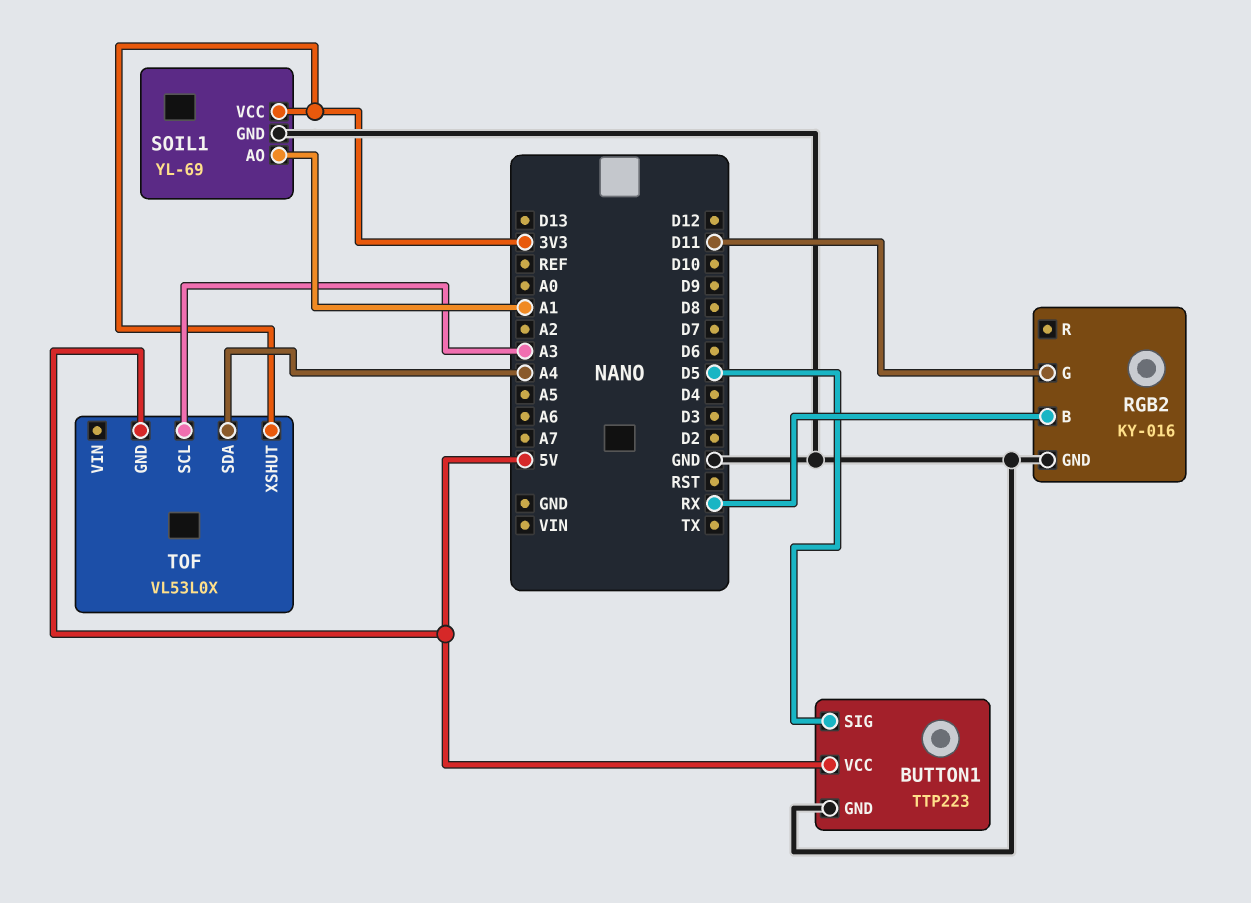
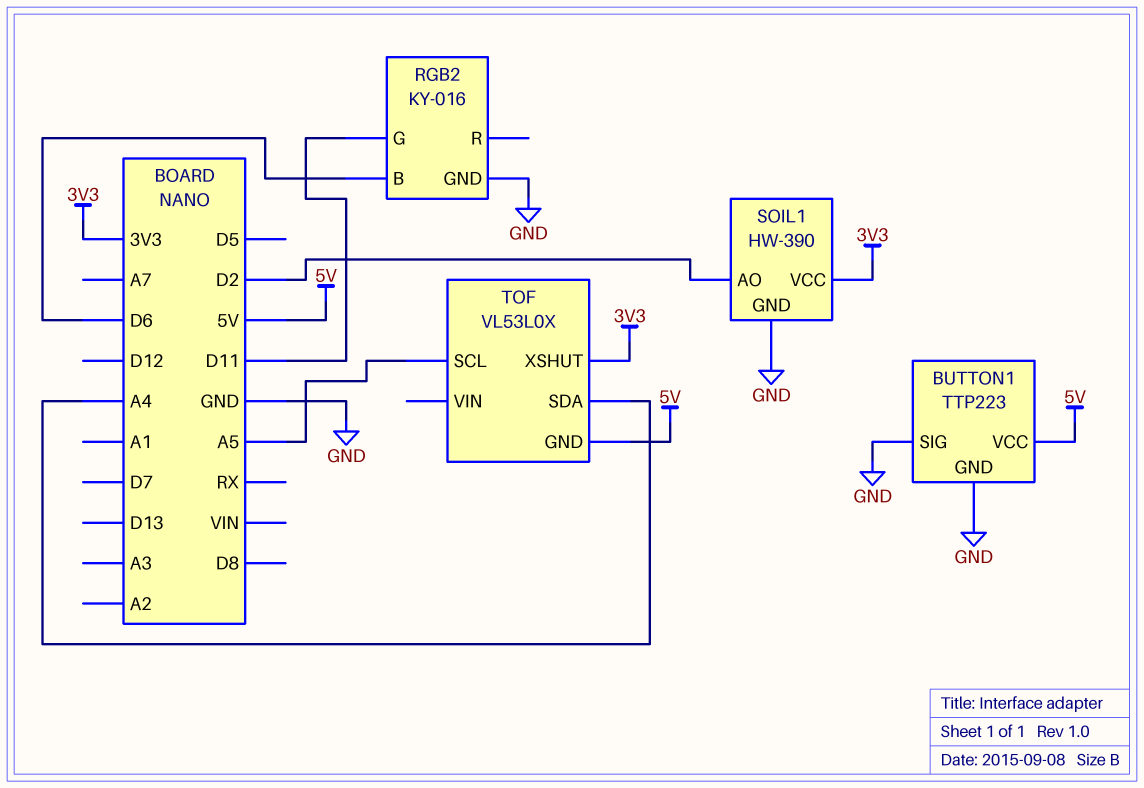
BUTTON1 pin SIG: D5 -> GND
RGB2 pin B: RX -> D6
SOIL1: YL-69 -> HW-390
SOIL1 pin AO: A1 -> D2
TOF pin SCL: A3 -> A5

